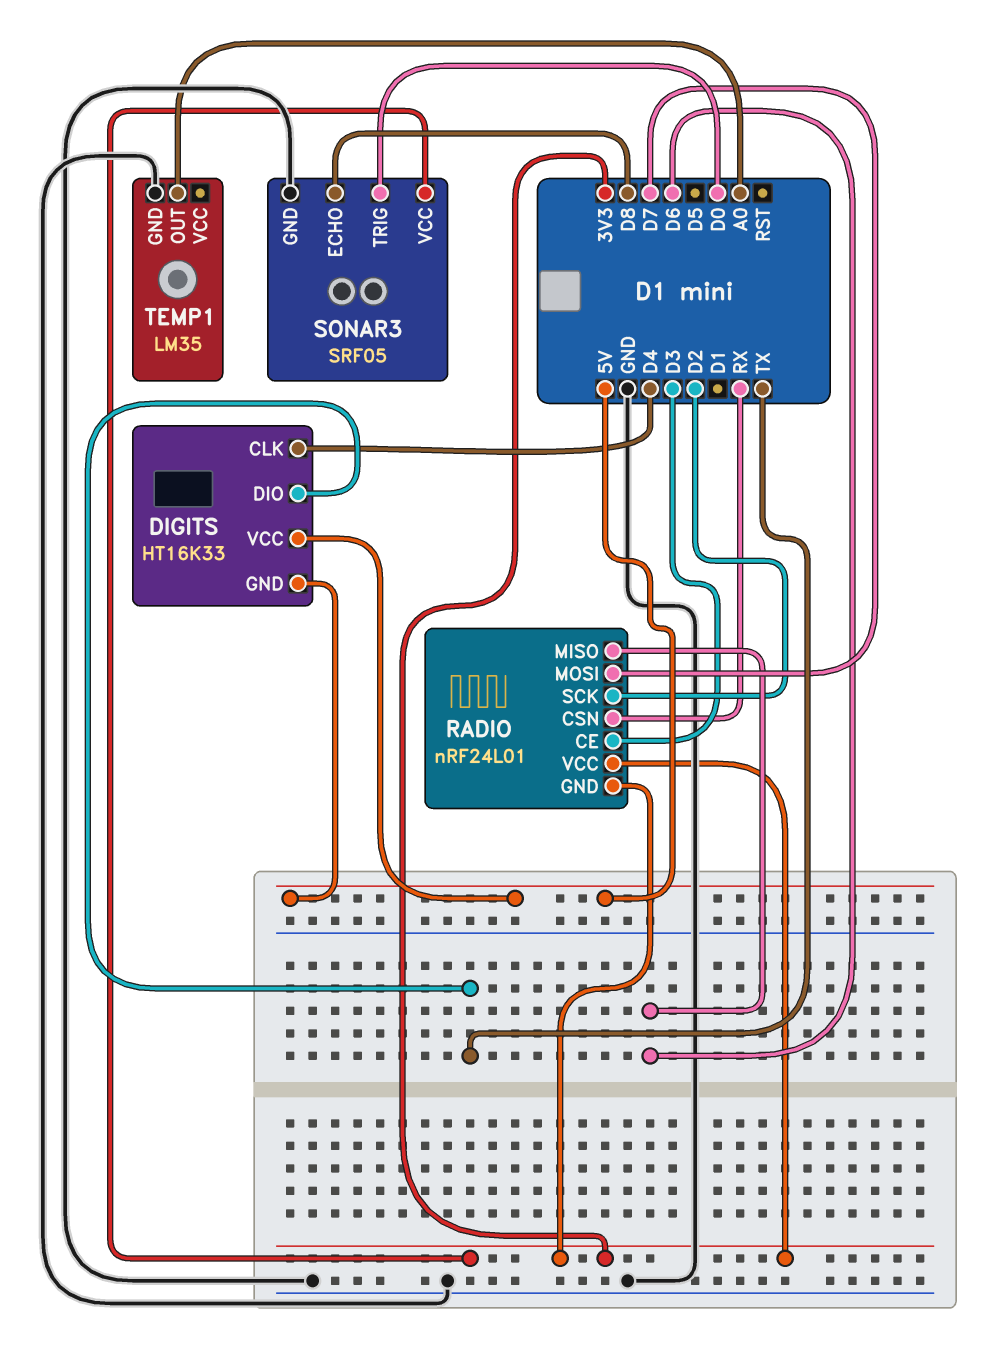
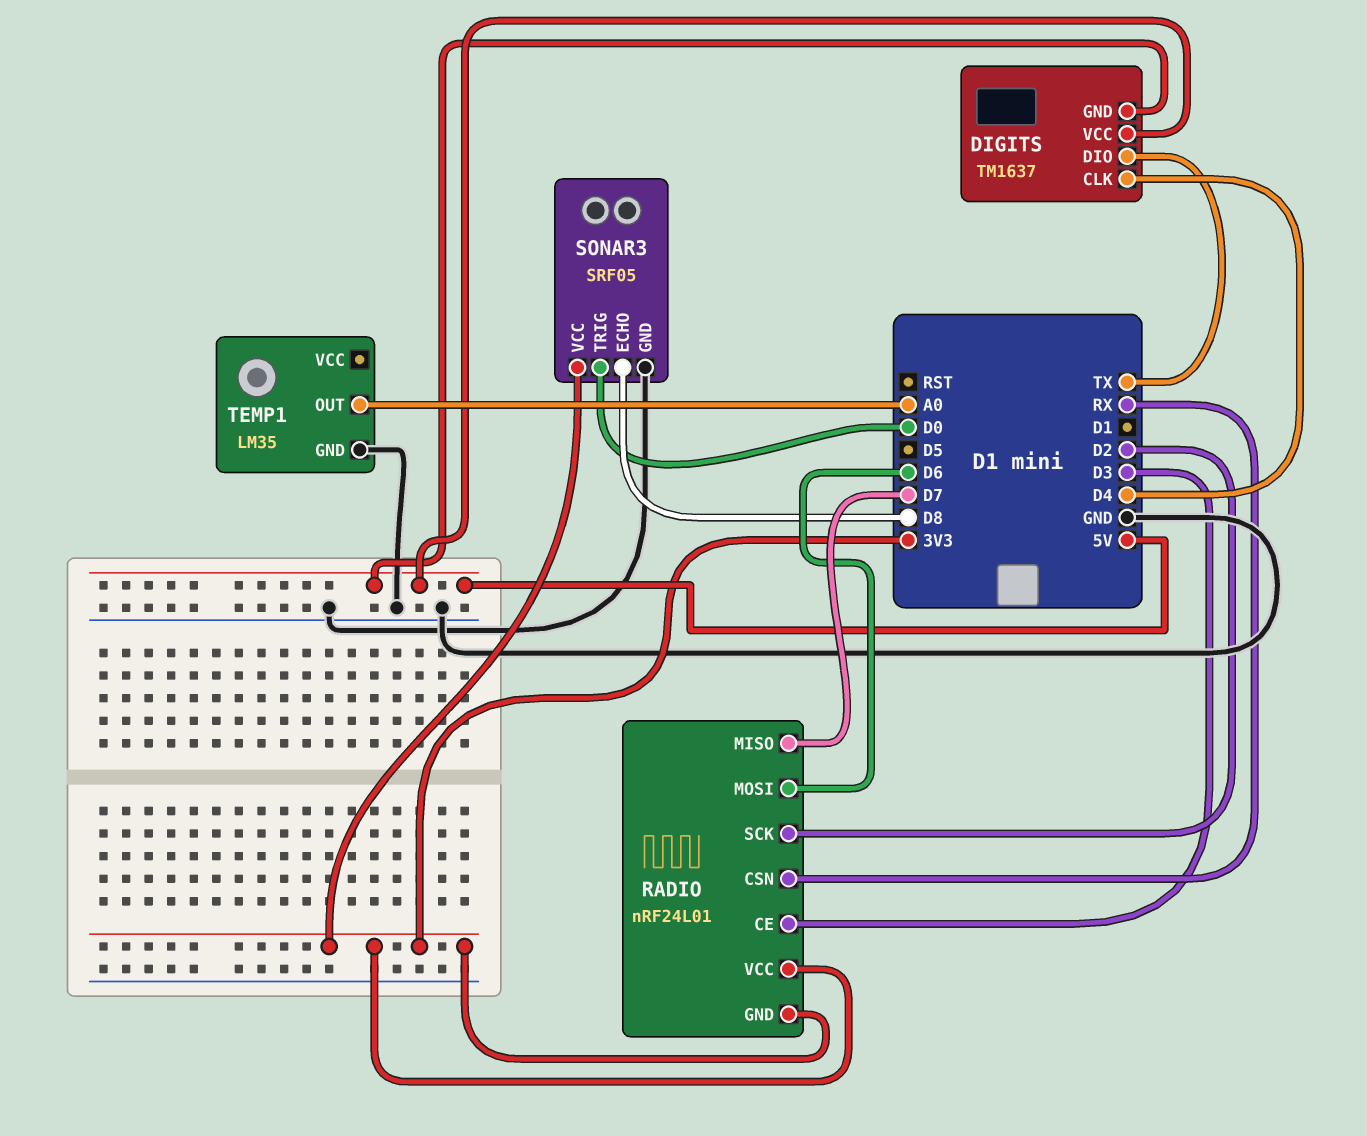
DIGITS: HT16K33 -> TM1637
RADIO pin MISO: D6 -> D7
RADIO pin MOSI: D7 -> D6

